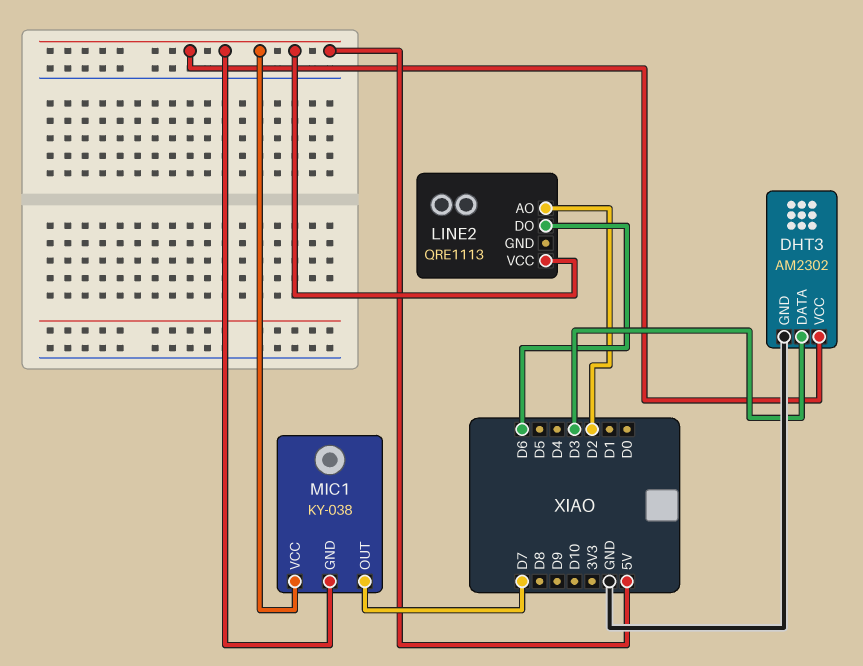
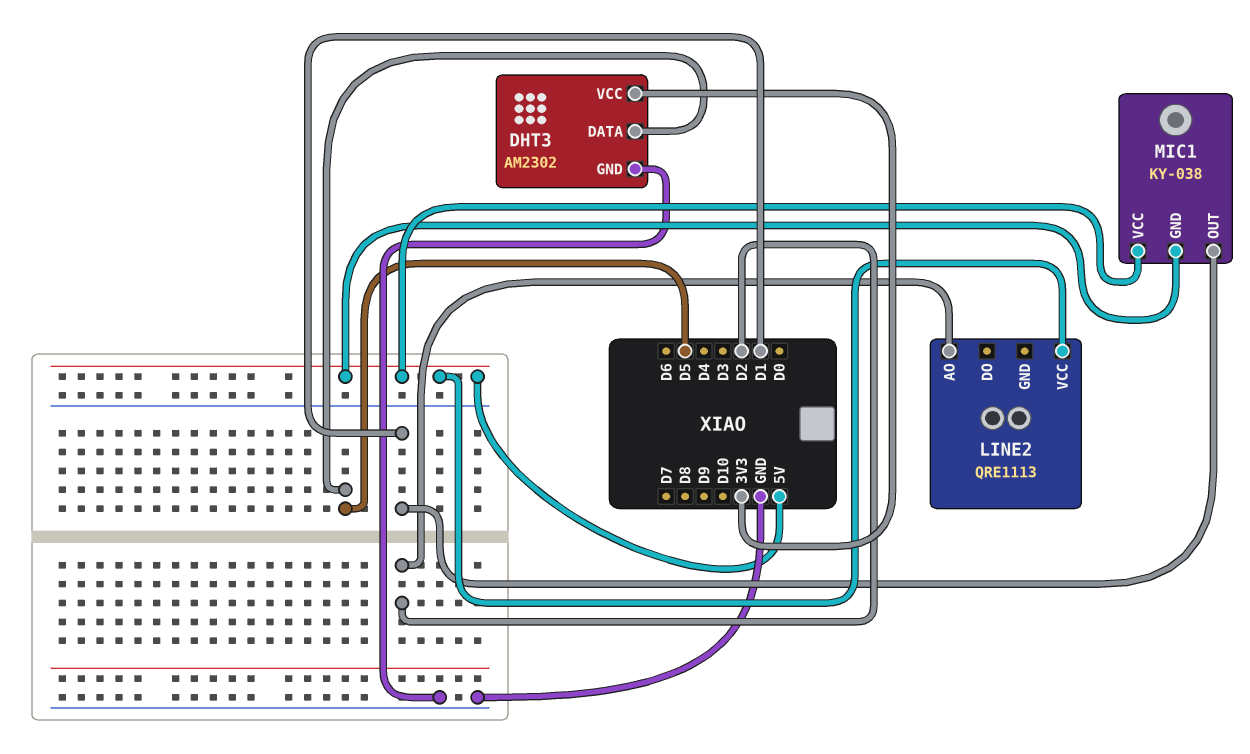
DHT3 pin DATA: D3 -> D5
DHT3 pin VCC: 5V -> 3V3
LINE2 pin DO: D6 -> none
MIC1 pin OUT: D7 -> D1

